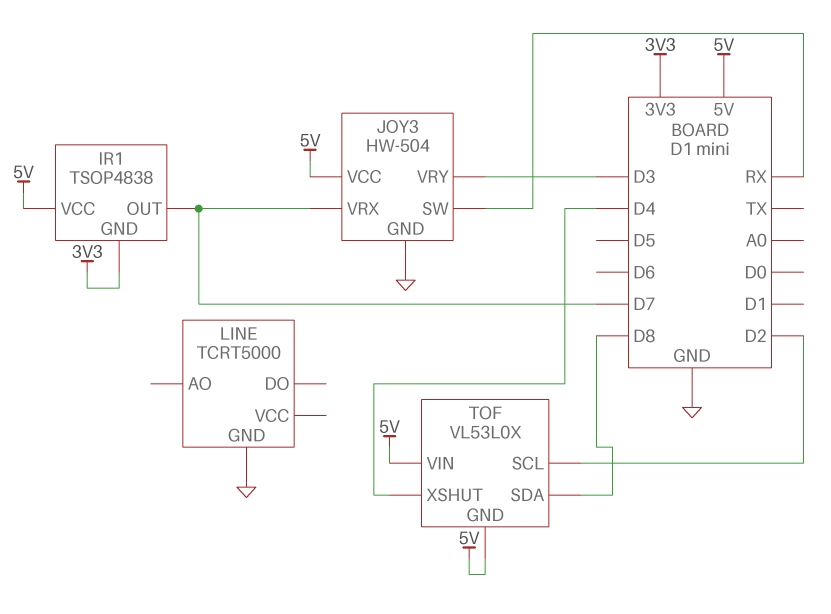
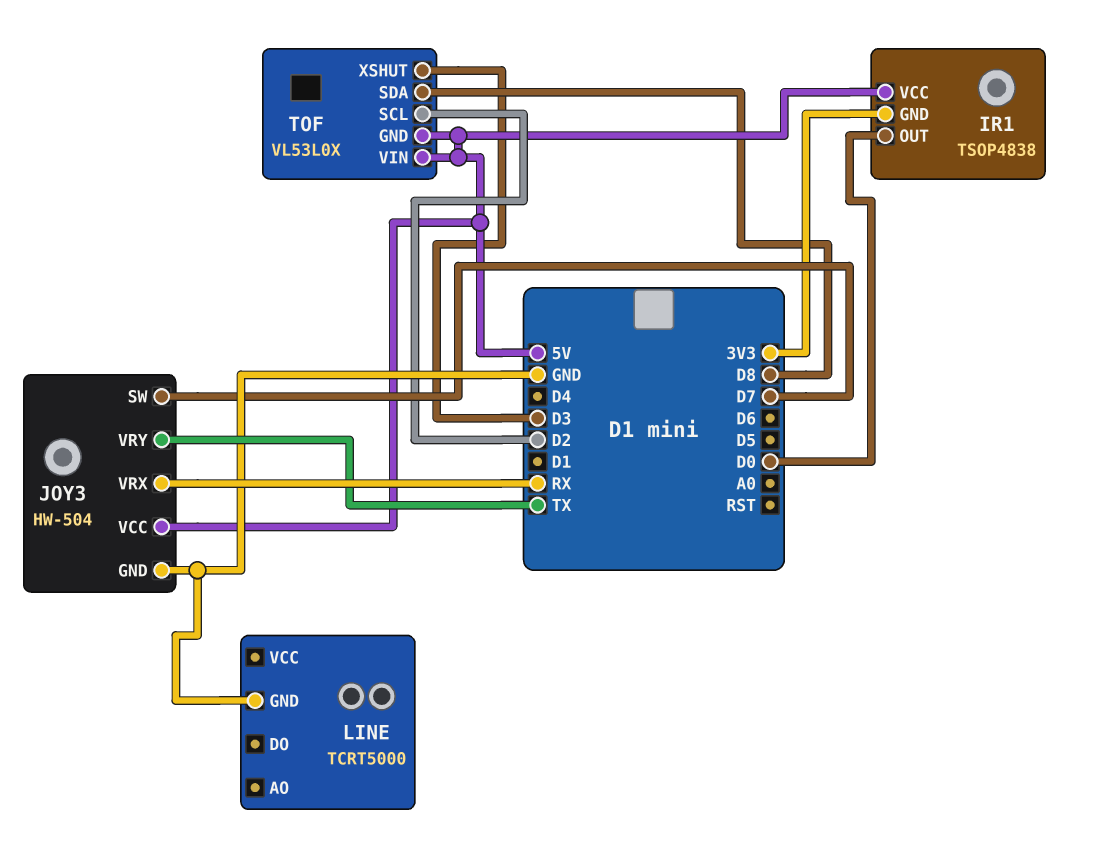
IR1 pin OUT: D7 -> D0
JOY3 pin SW: RX -> D7
JOY3 pin VRX: D7 -> RX
JOY3 pin VRY: D3 -> TX
TOF pin XSHUT: D4 -> D3

